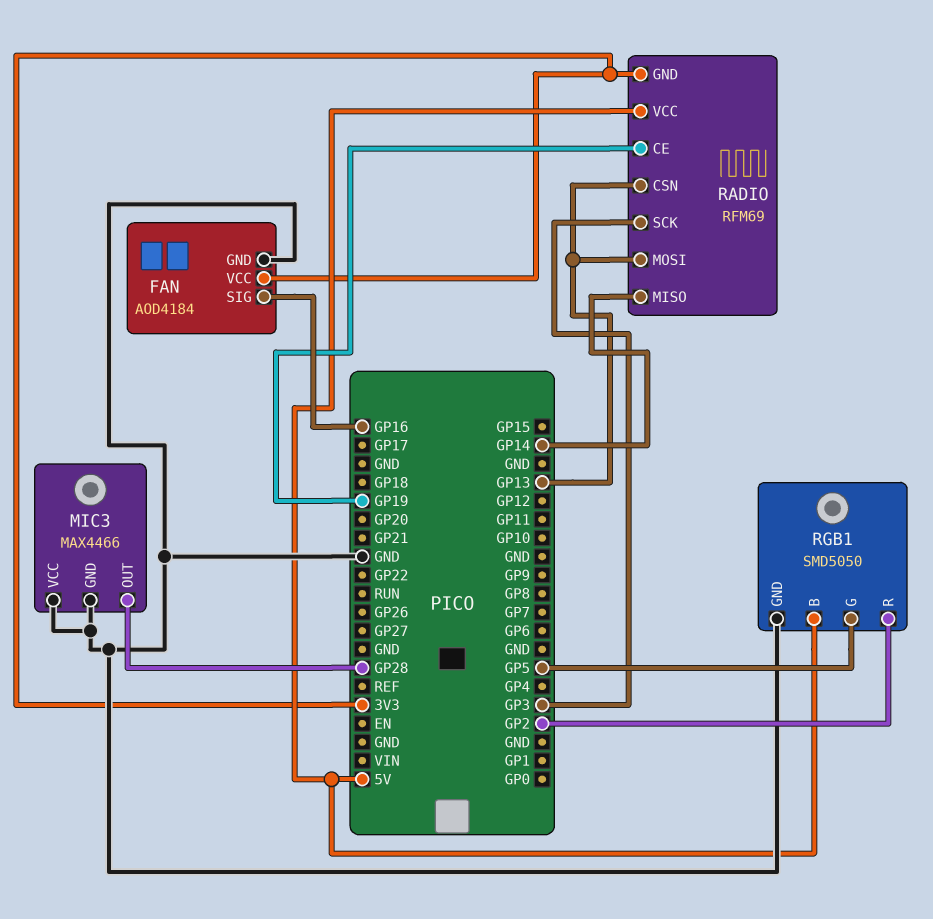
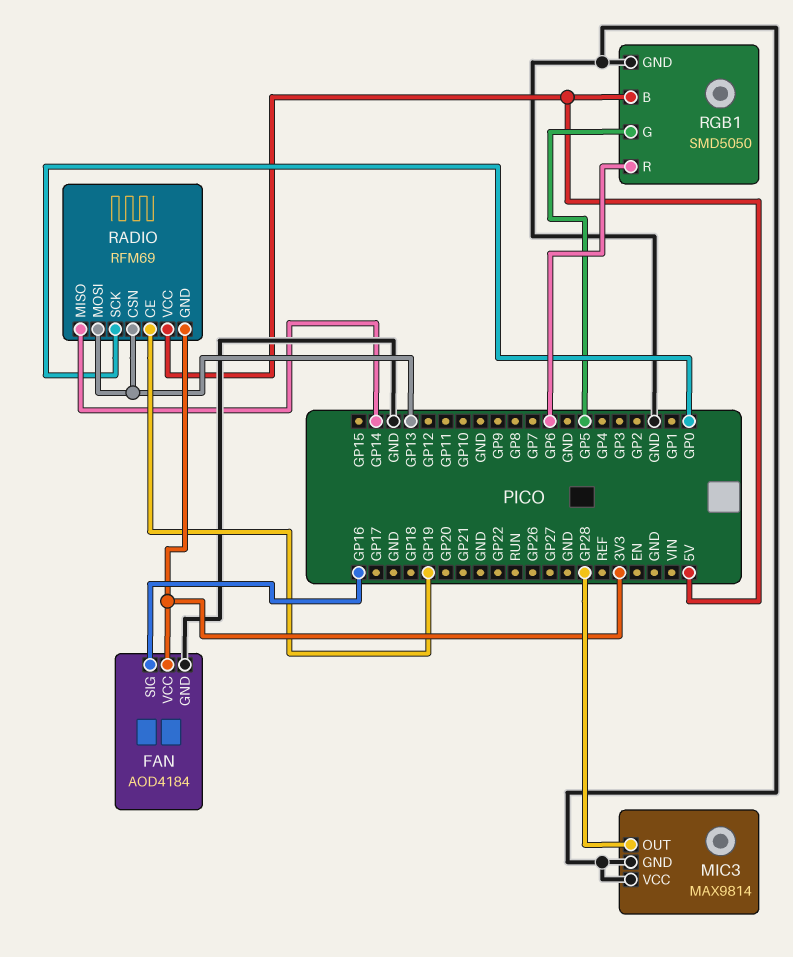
MIC3: MAX4466 -> MAX9814
RADIO pin SCK: GP3 -> GP0
RGB1 pin R: GP2 -> GP6

